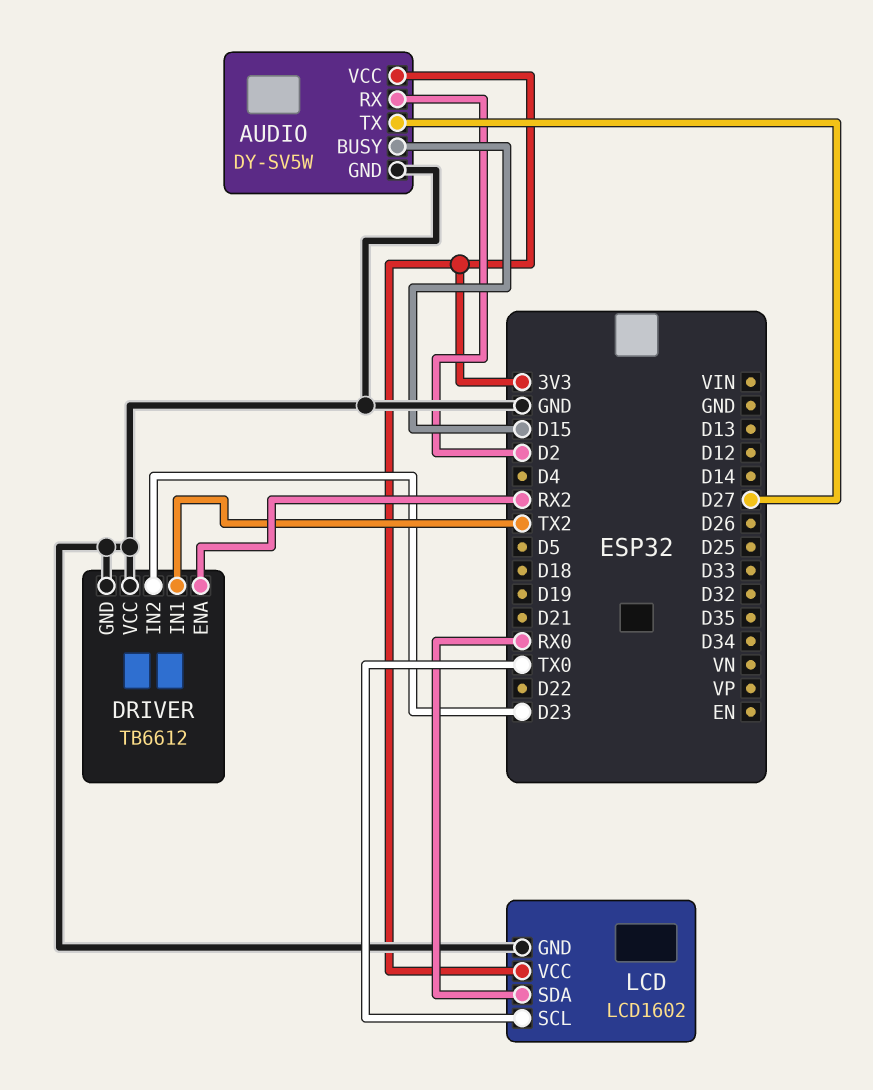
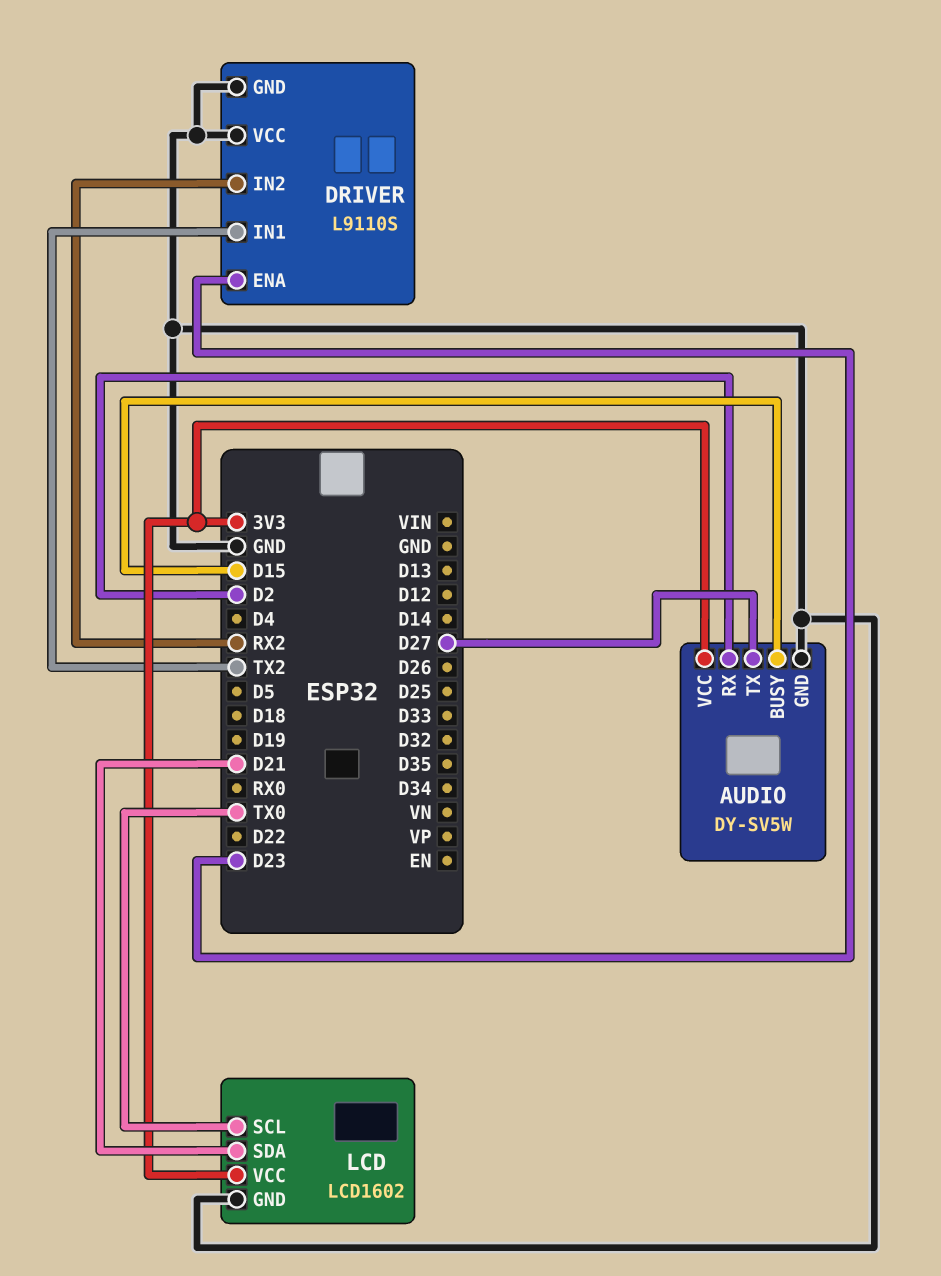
DRIVER: TB6612 -> L9110S
DRIVER pin ENA: RX2 -> D23
DRIVER pin IN2: D23 -> RX2
LCD pin SDA: RX0 -> D21

